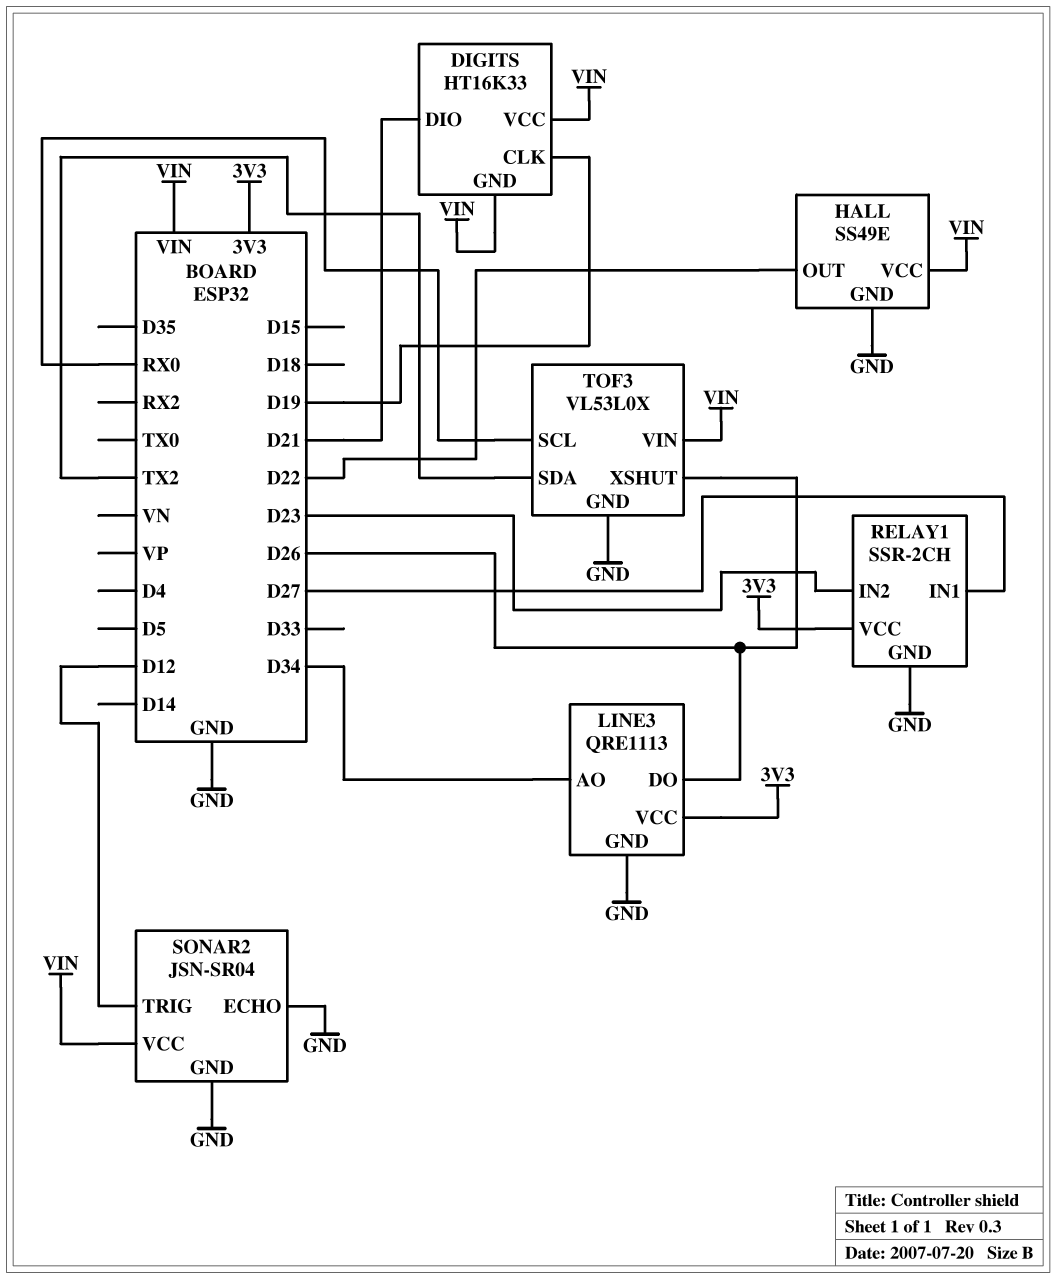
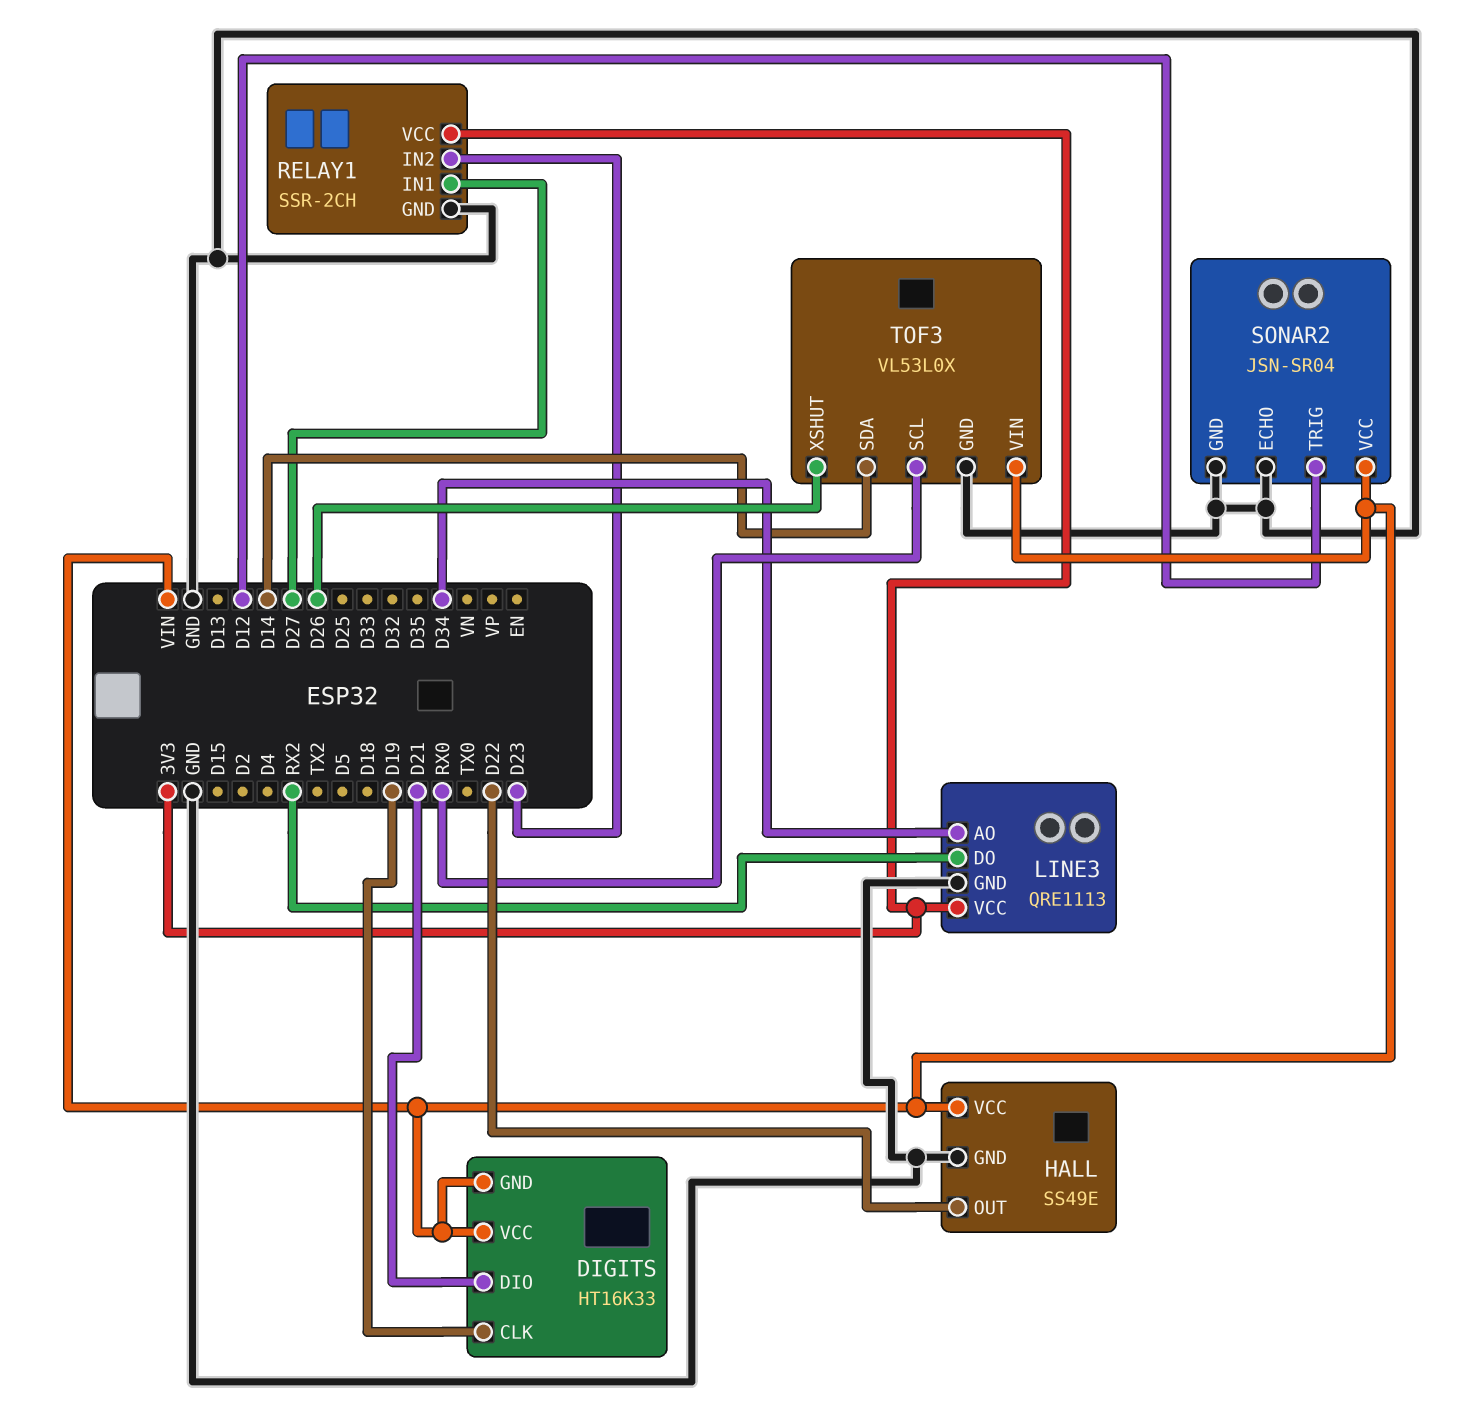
LINE3 pin DO: D26 -> RX2
TOF3 pin SDA: TX2 -> D14

